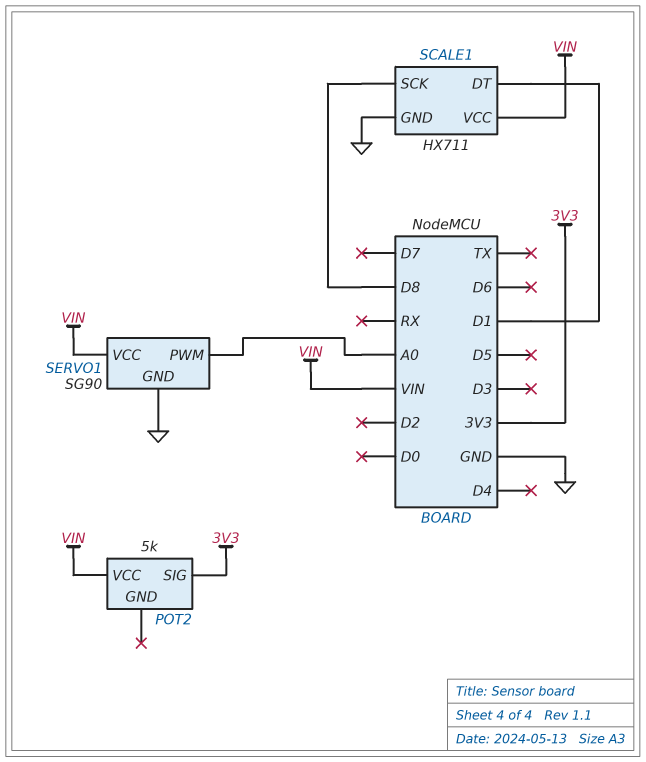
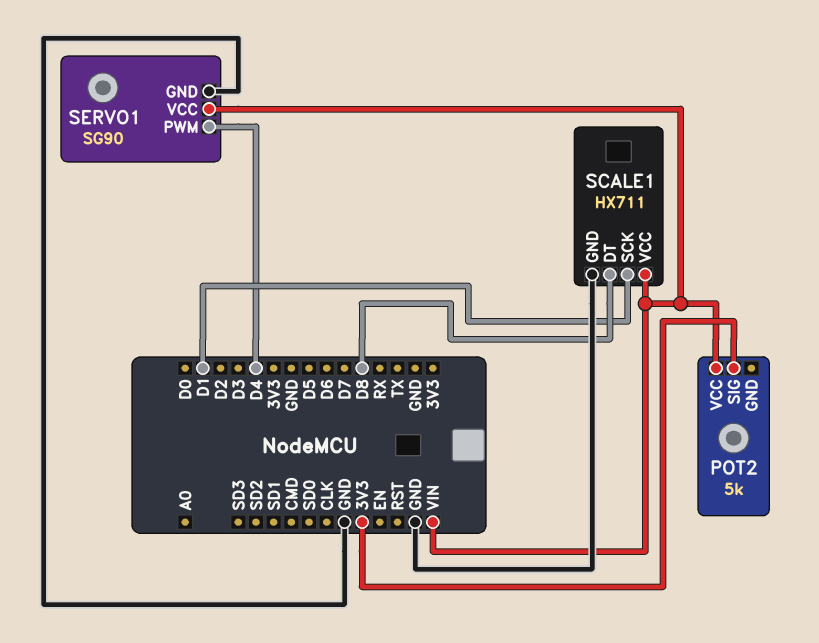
SCALE1 pin DT: D1 -> D8
SCALE1 pin SCK: D8 -> D1
SERVO1 pin PWM: A0 -> D4

